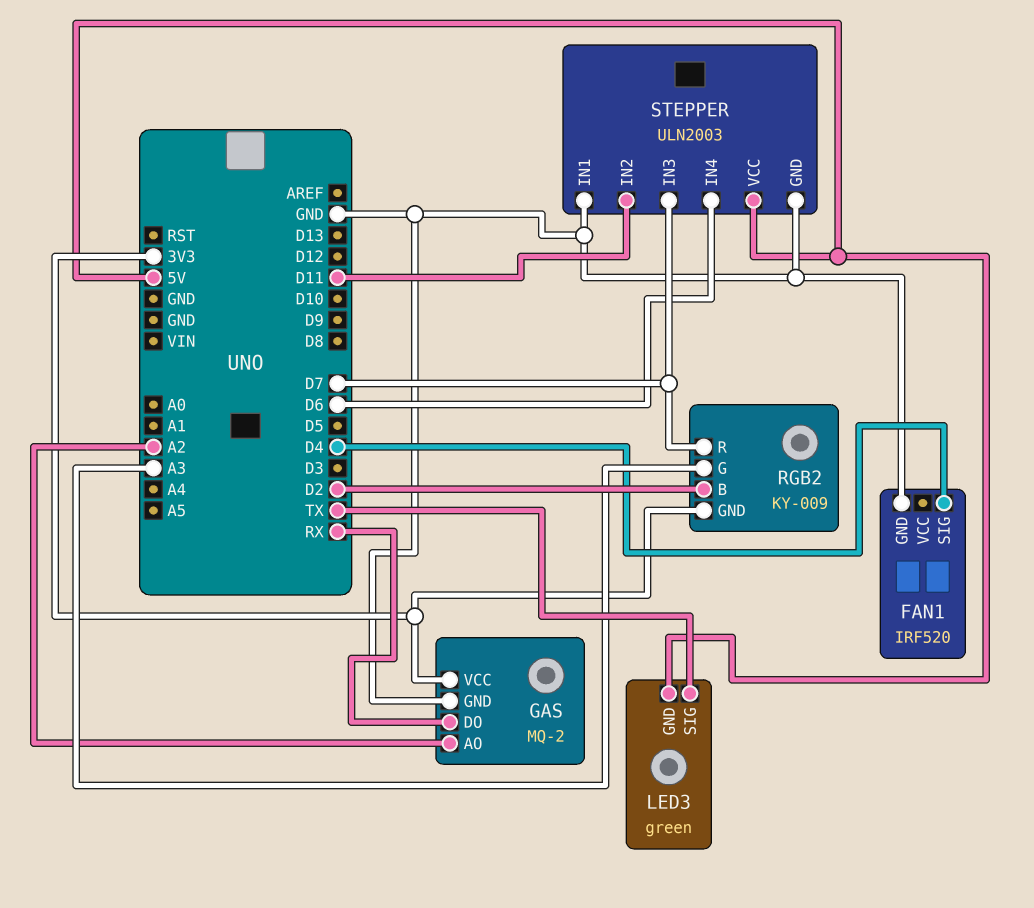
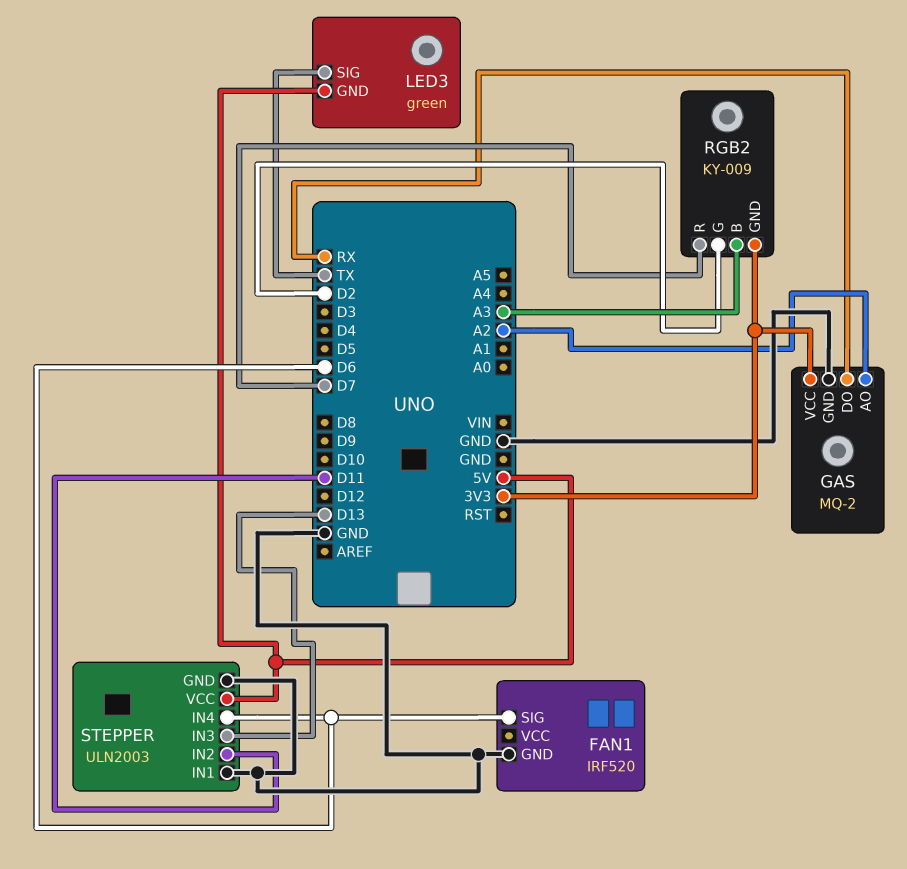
FAN1 pin SIG: D4 -> D6
RGB2 pin B: D2 -> A3
RGB2 pin G: A3 -> D2
STEPPER pin IN3: D7 -> D13

